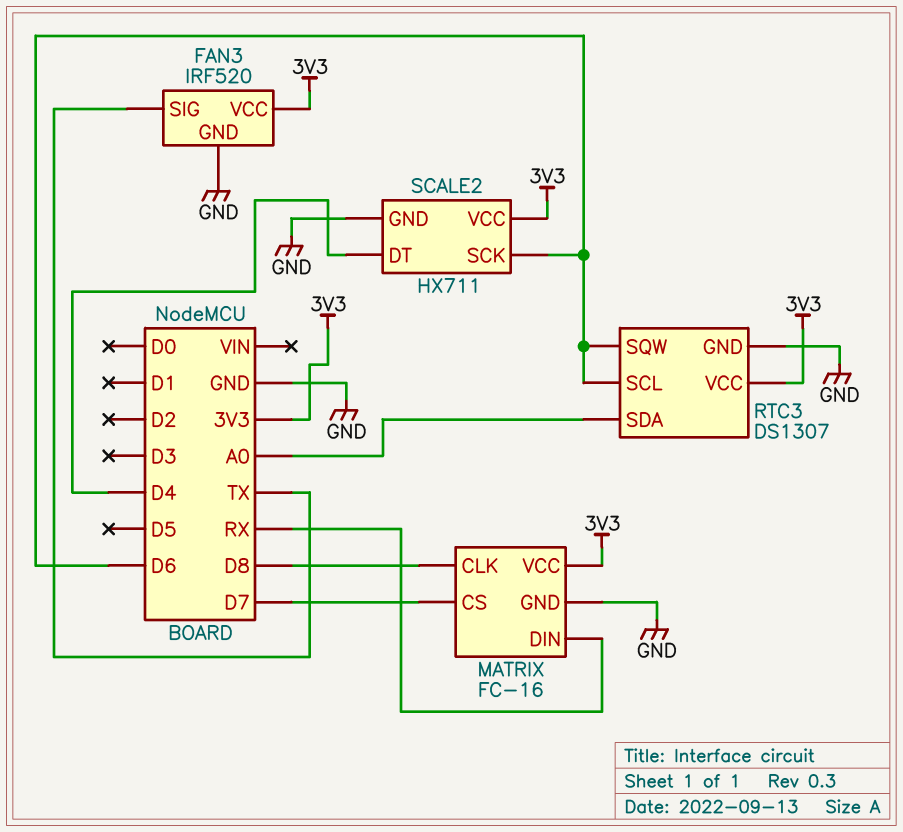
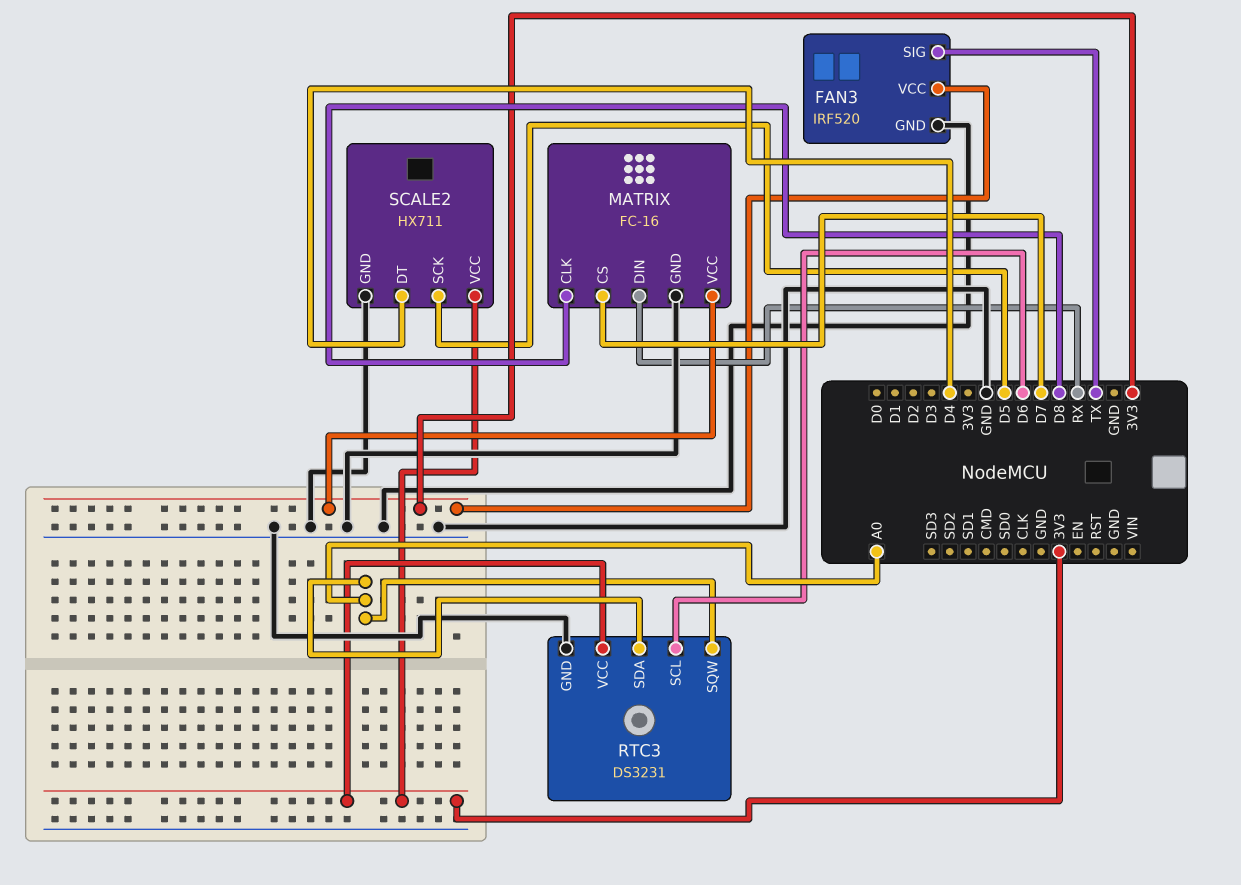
RTC3: DS1307 -> DS3231
RTC3 pin SQW: D6 -> A0
SCALE2 pin SCK: D6 -> D5

